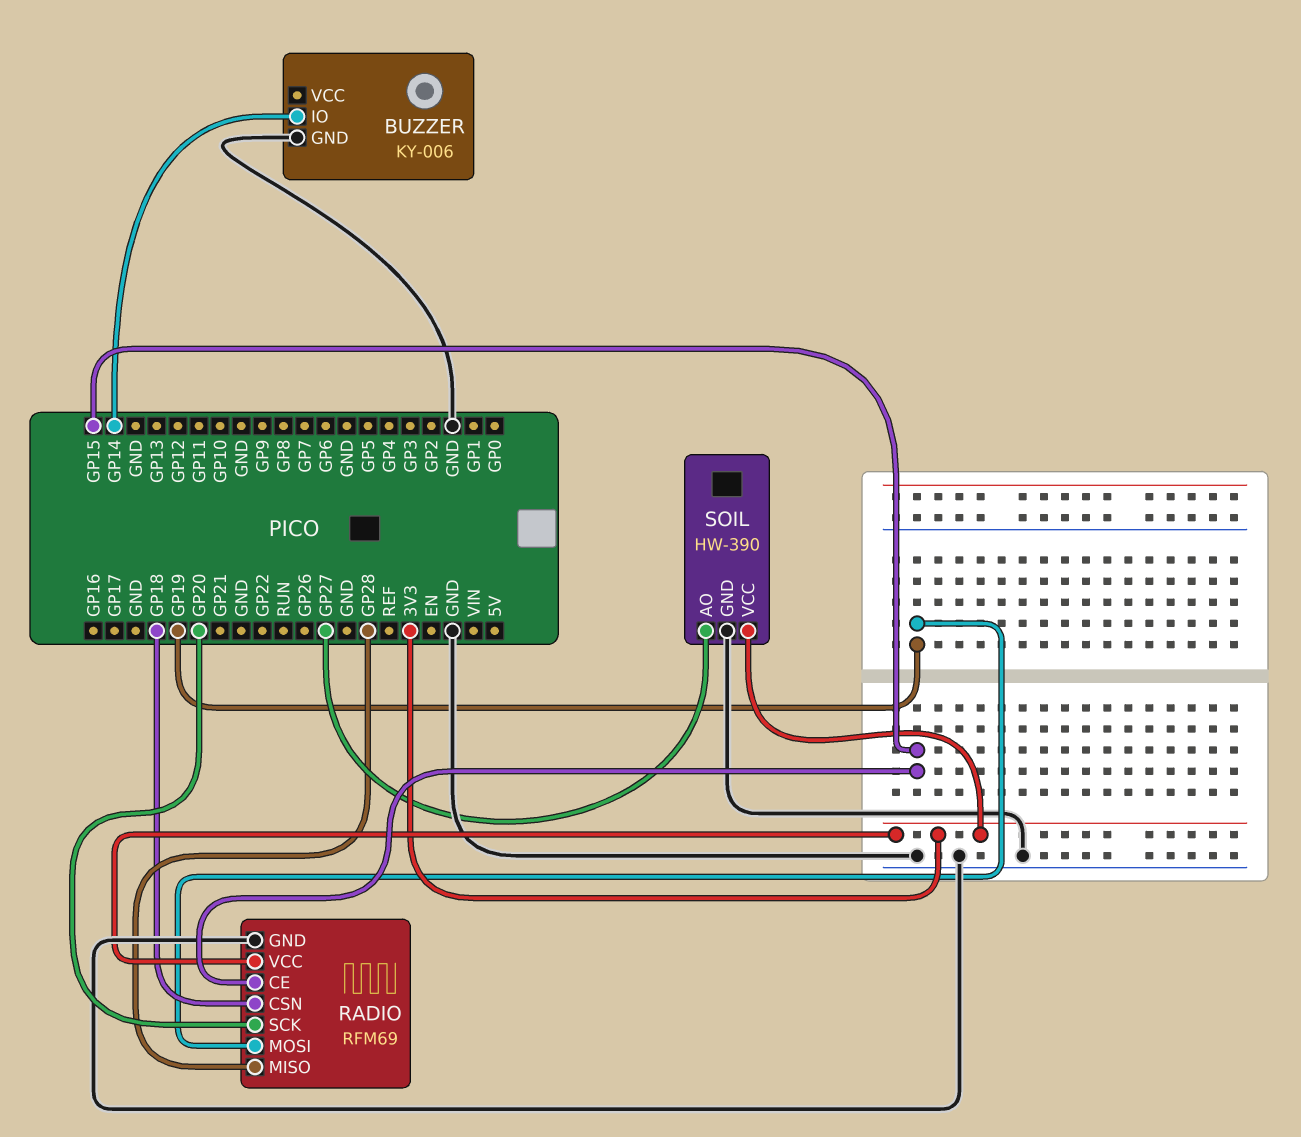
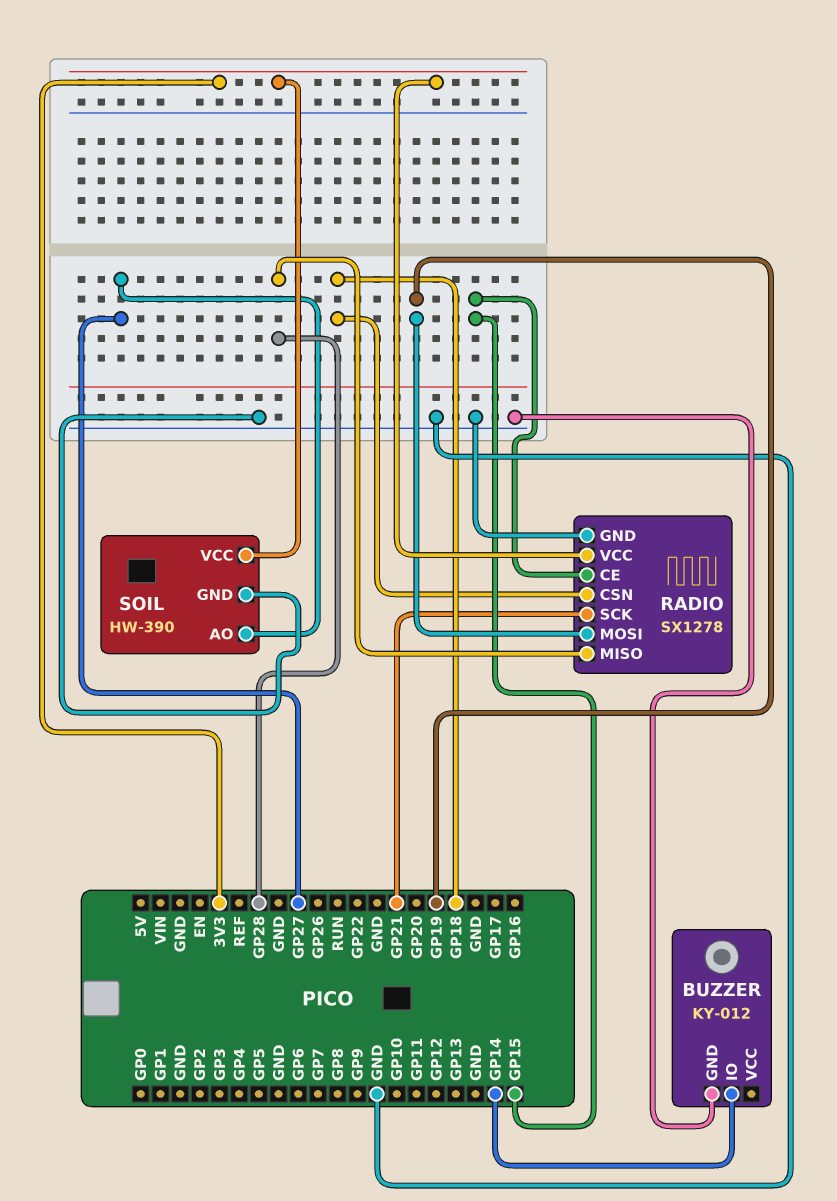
BUZZER: KY-006 -> KY-012
RADIO: RFM69 -> SX1278
RADIO pin SCK: GP20 -> GP21

